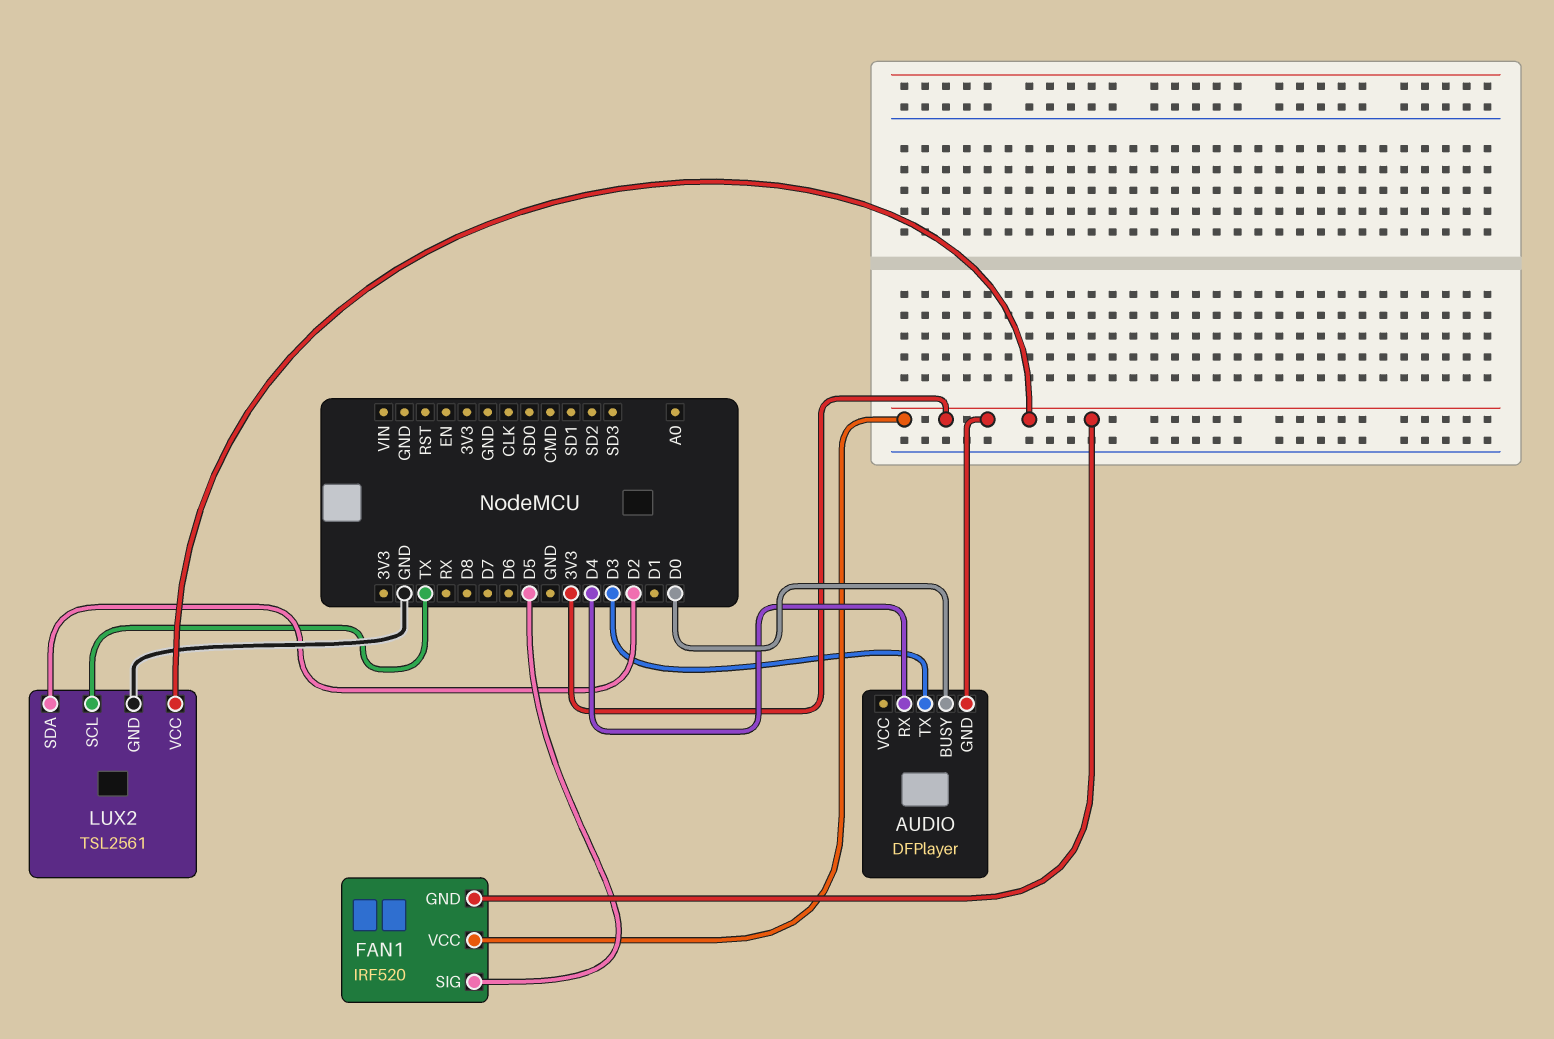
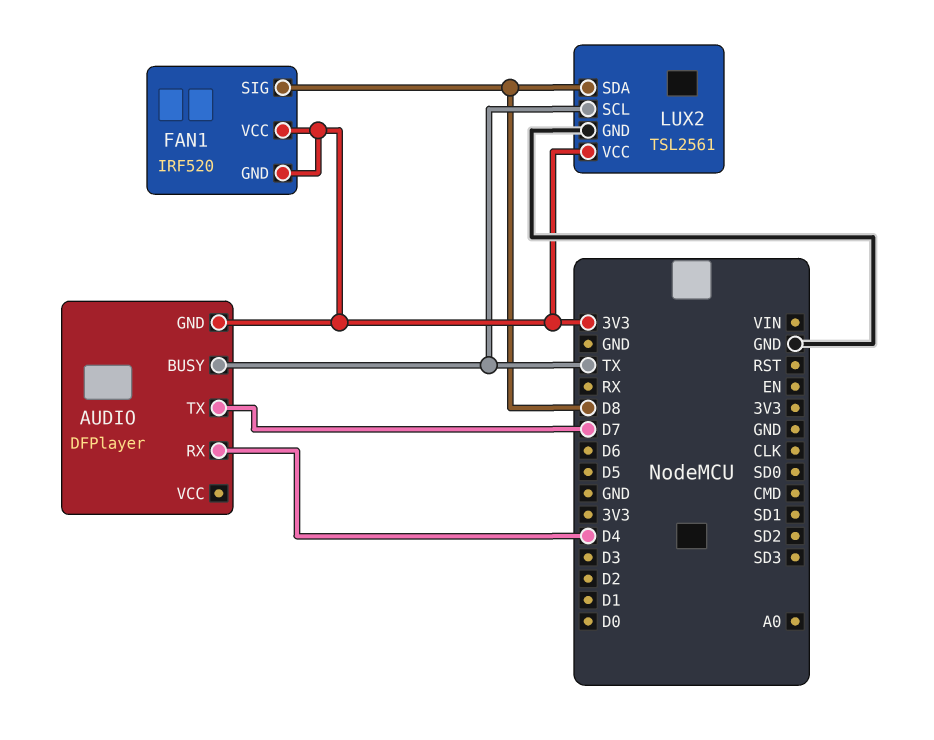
AUDIO pin BUSY: D0 -> TX
AUDIO pin TX: D3 -> D7
FAN1 pin SIG: D5 -> D8
LUX2 pin SDA: D2 -> D8

